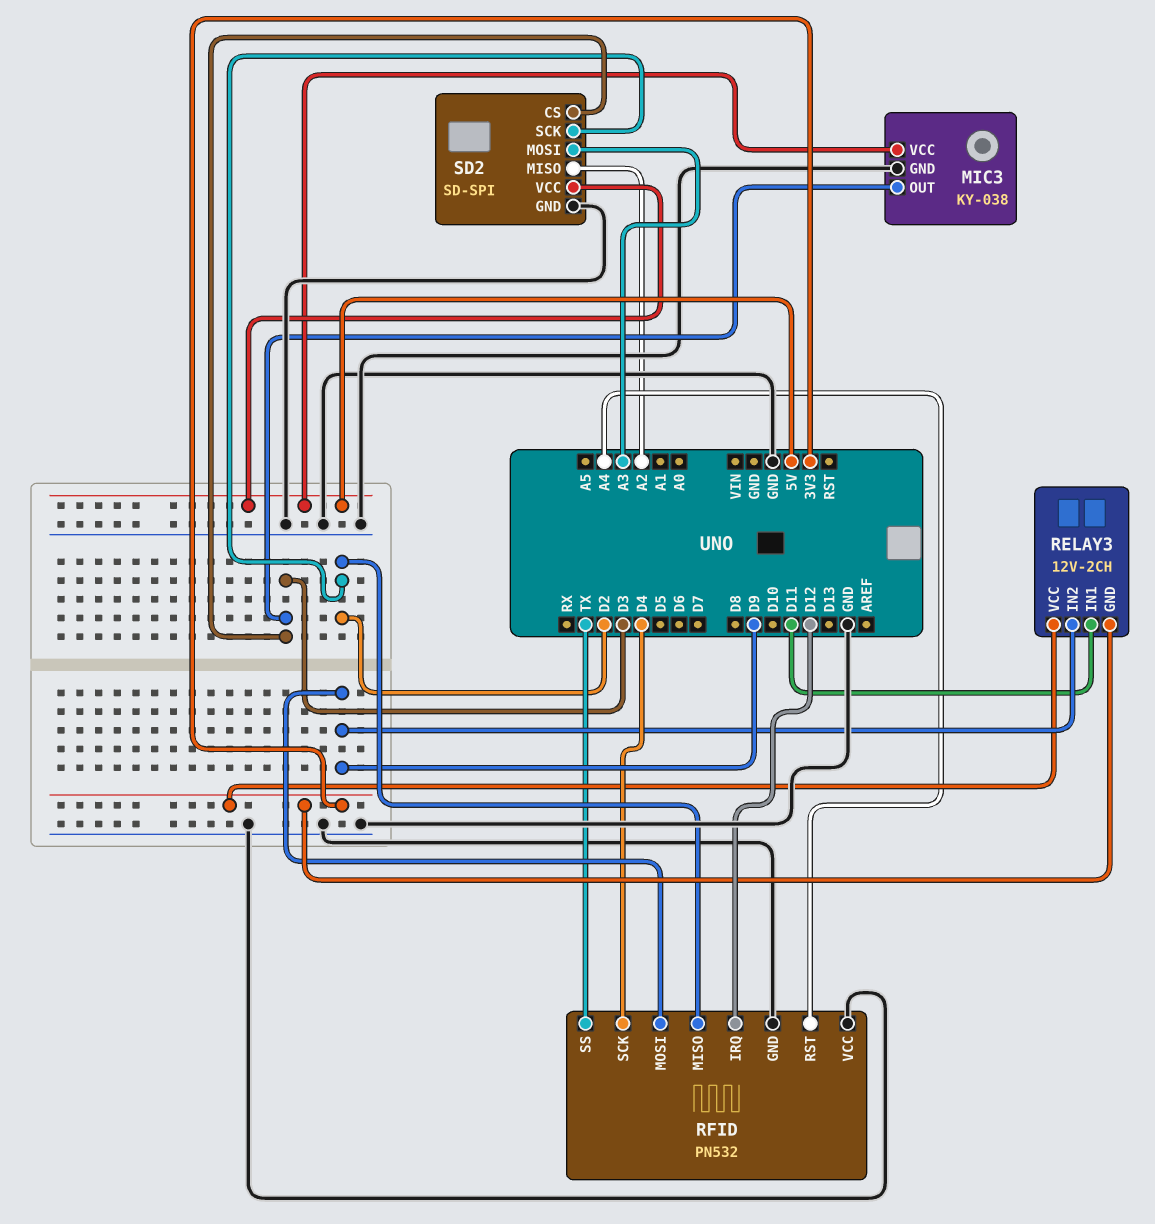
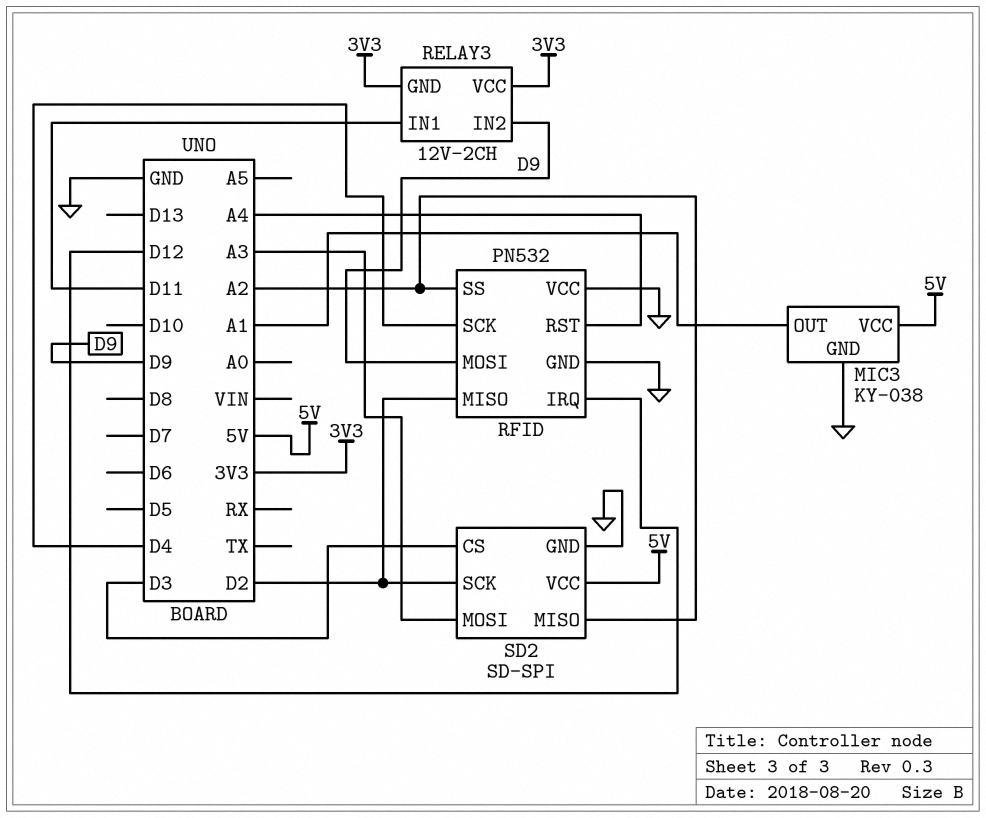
MIC3 pin OUT: D3 -> A1
RFID pin SS: TX -> A2

